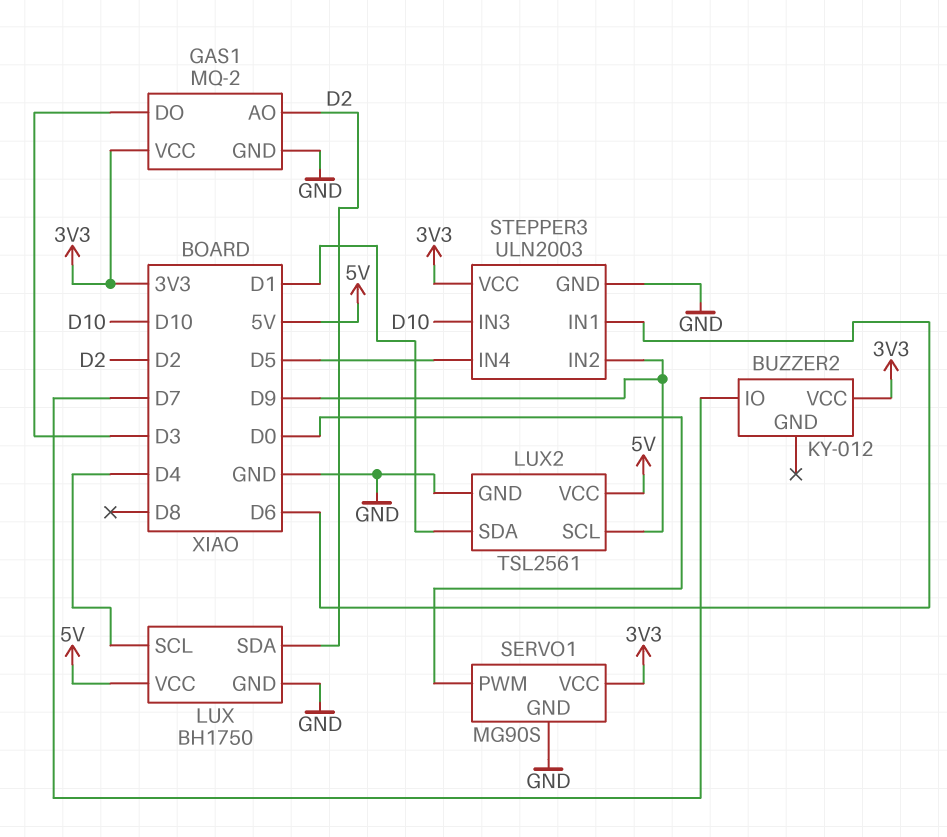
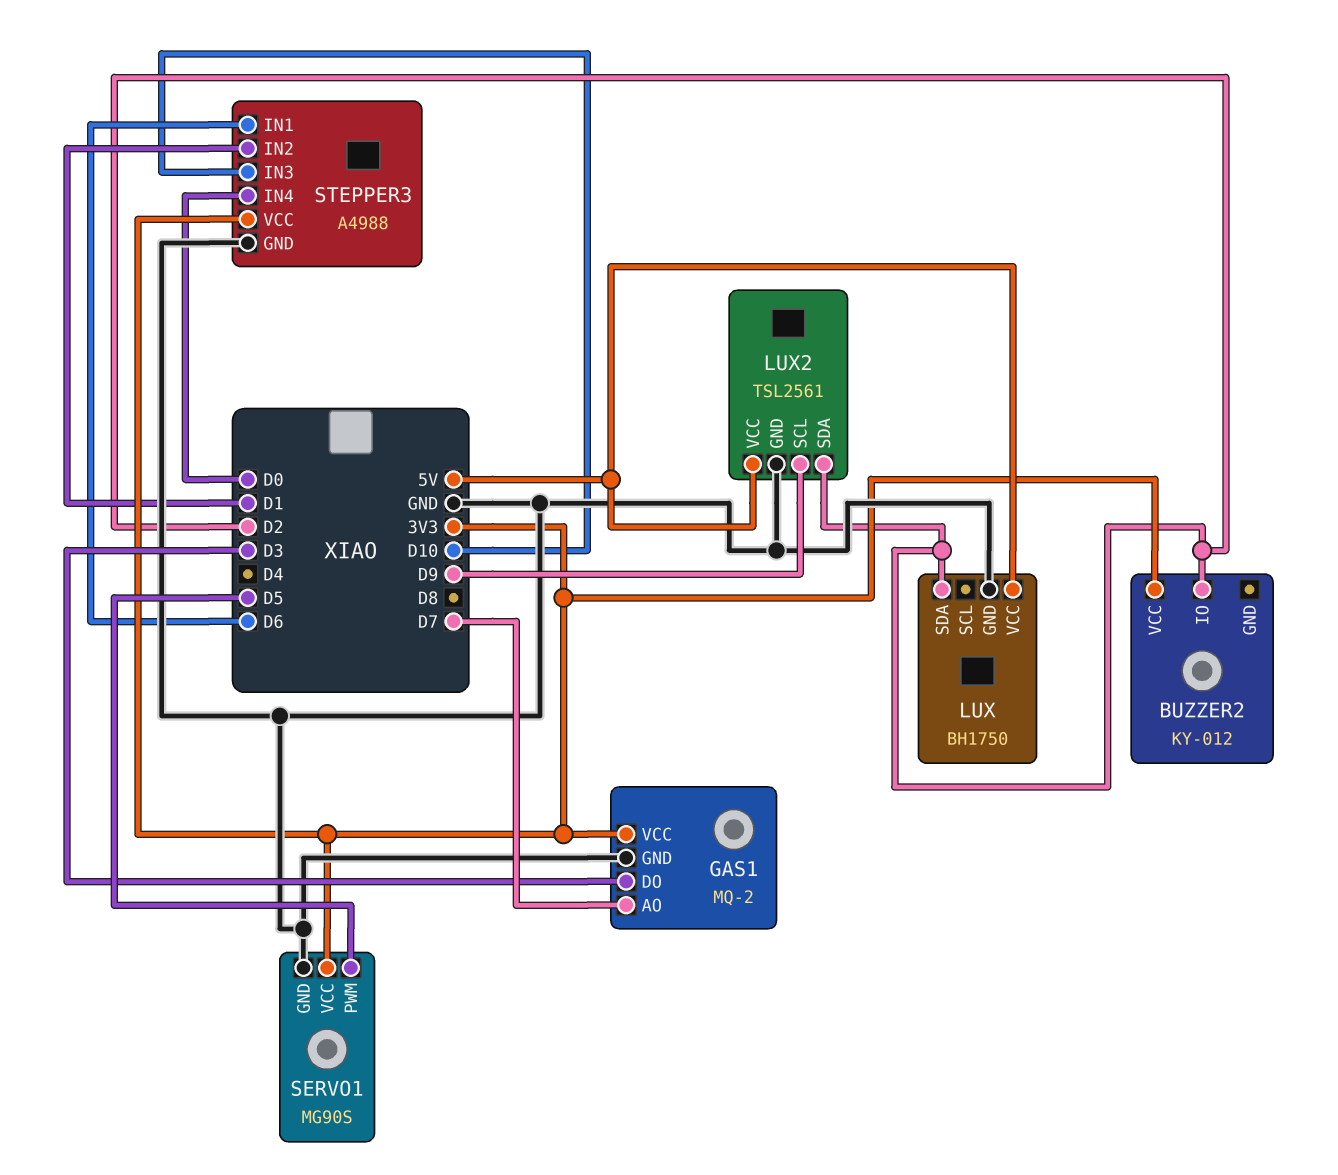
BUZZER2 pin IO: D7 -> D2
GAS1 pin AO: D2 -> D7
LUX pin SCL: D4 -> none
LUX2 pin SDA: D1 -> D2
SERVO1 pin PWM: D0 -> D5
STEPPER3: ULN2003 -> A4988
STEPPER3 pin IN2: D9 -> D1
STEPPER3 pin IN4: D5 -> D0

